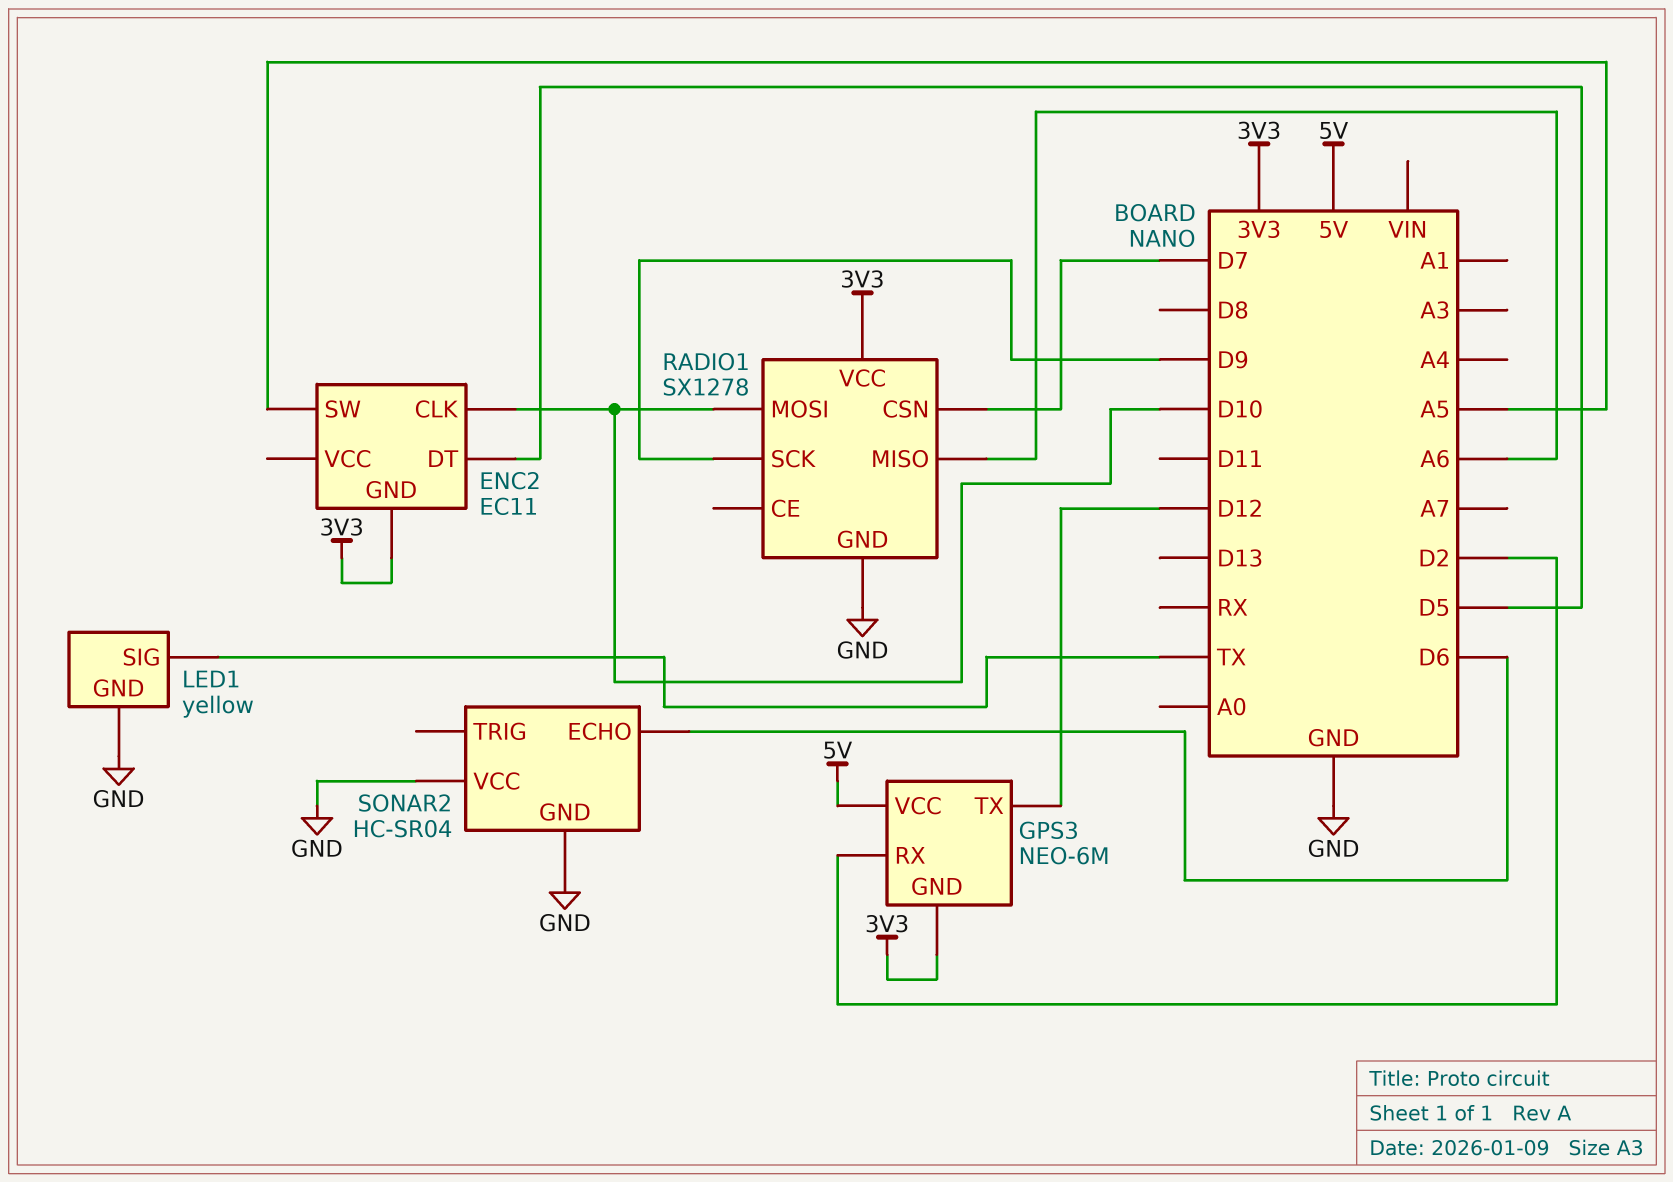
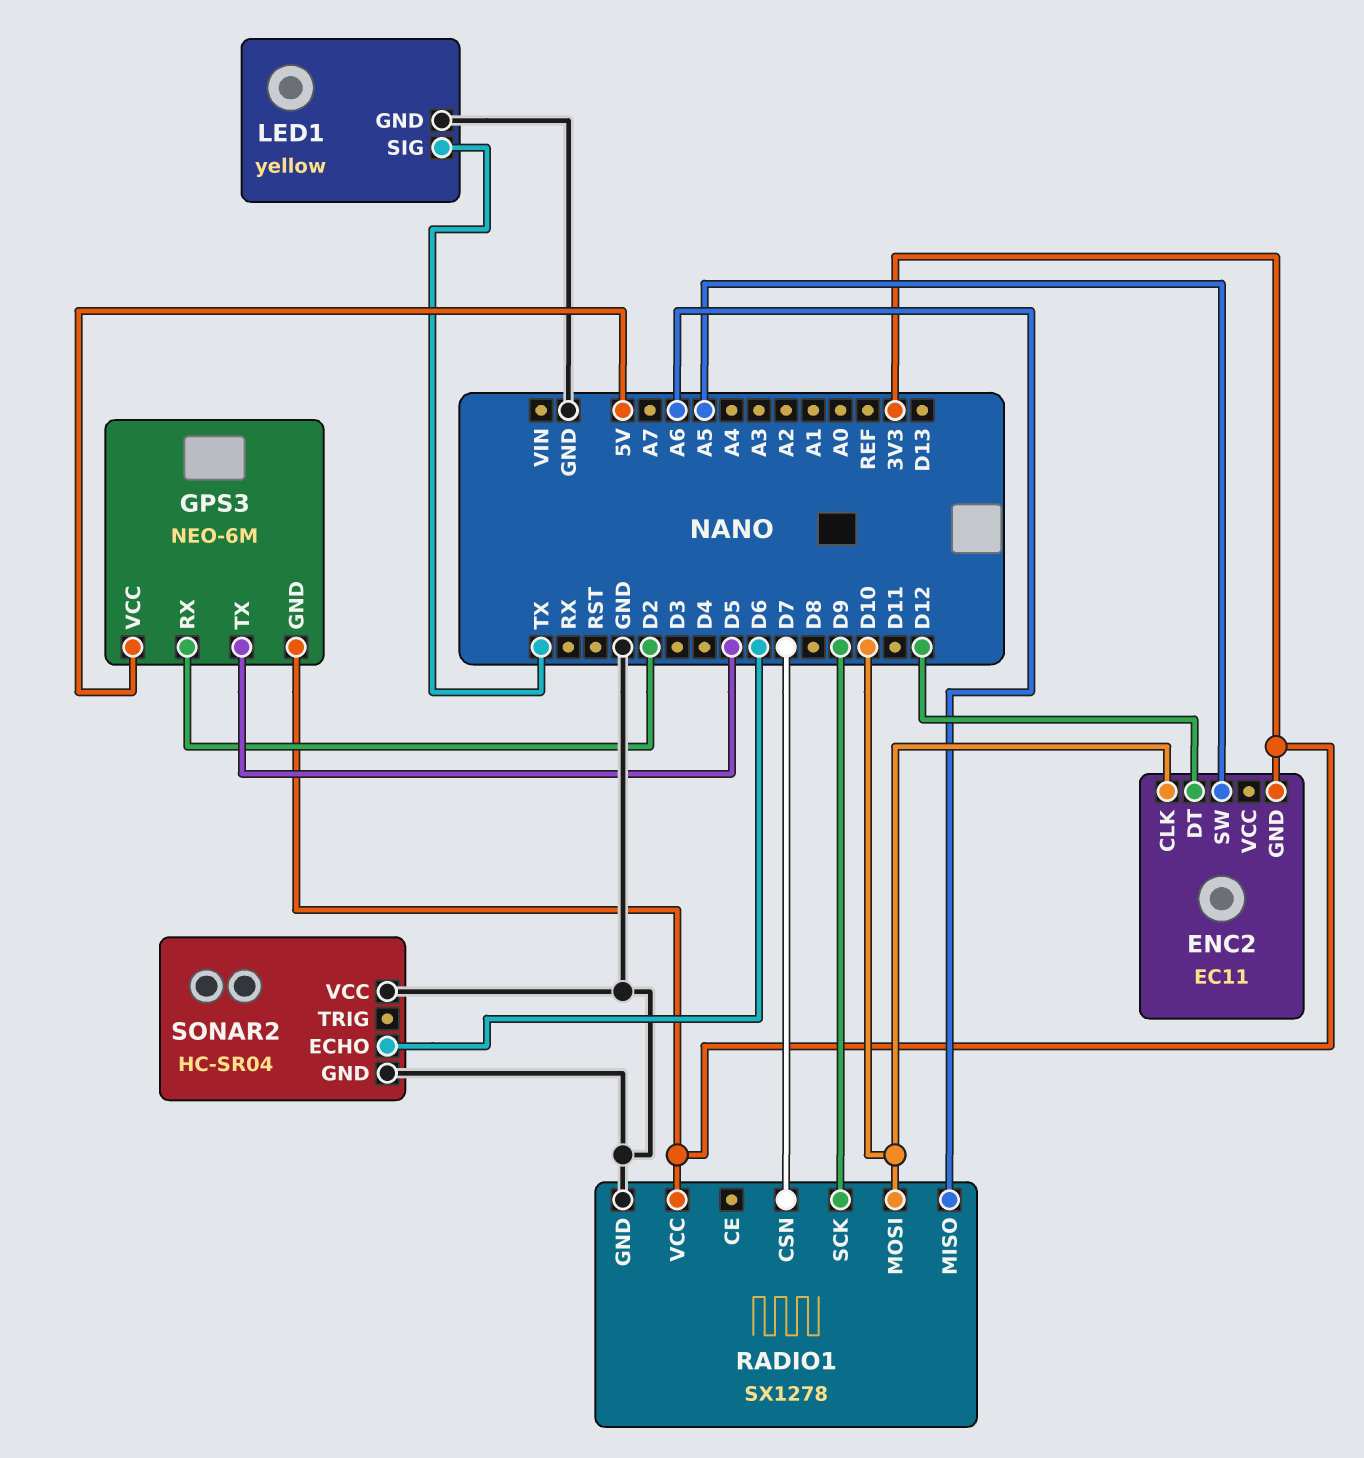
ENC2 pin DT: D5 -> D12
GPS3 pin TX: D12 -> D5

